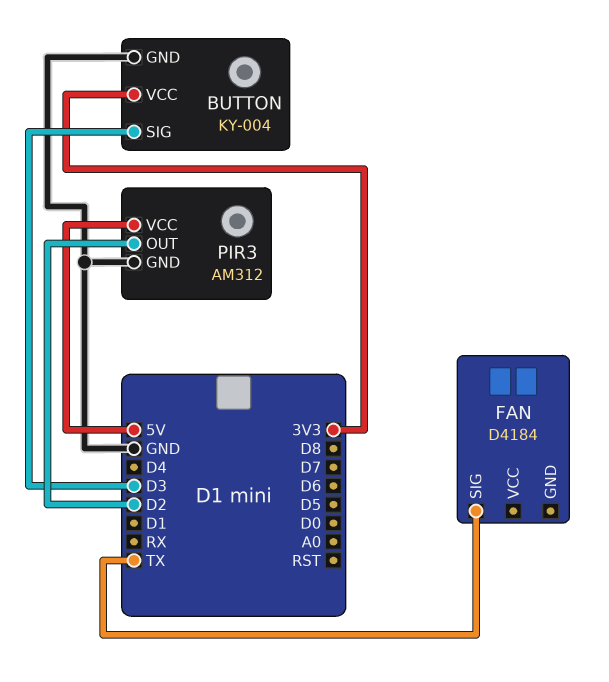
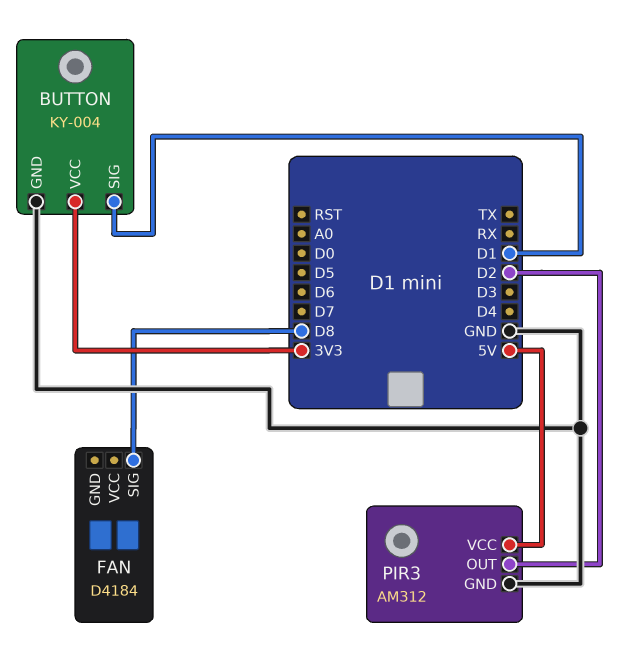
BUTTON pin SIG: D3 -> D1
FAN pin SIG: TX -> D8

